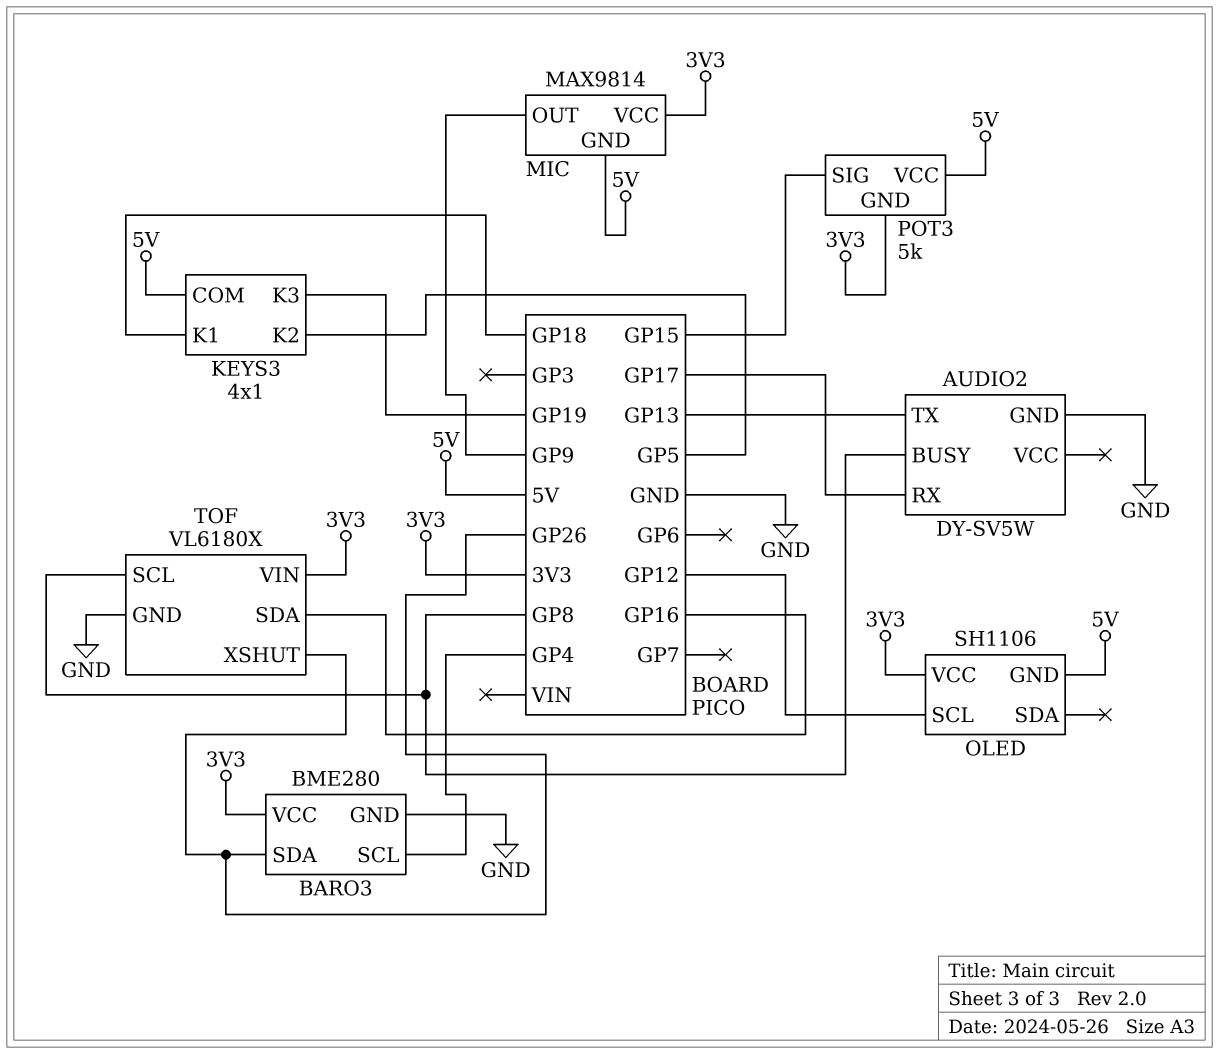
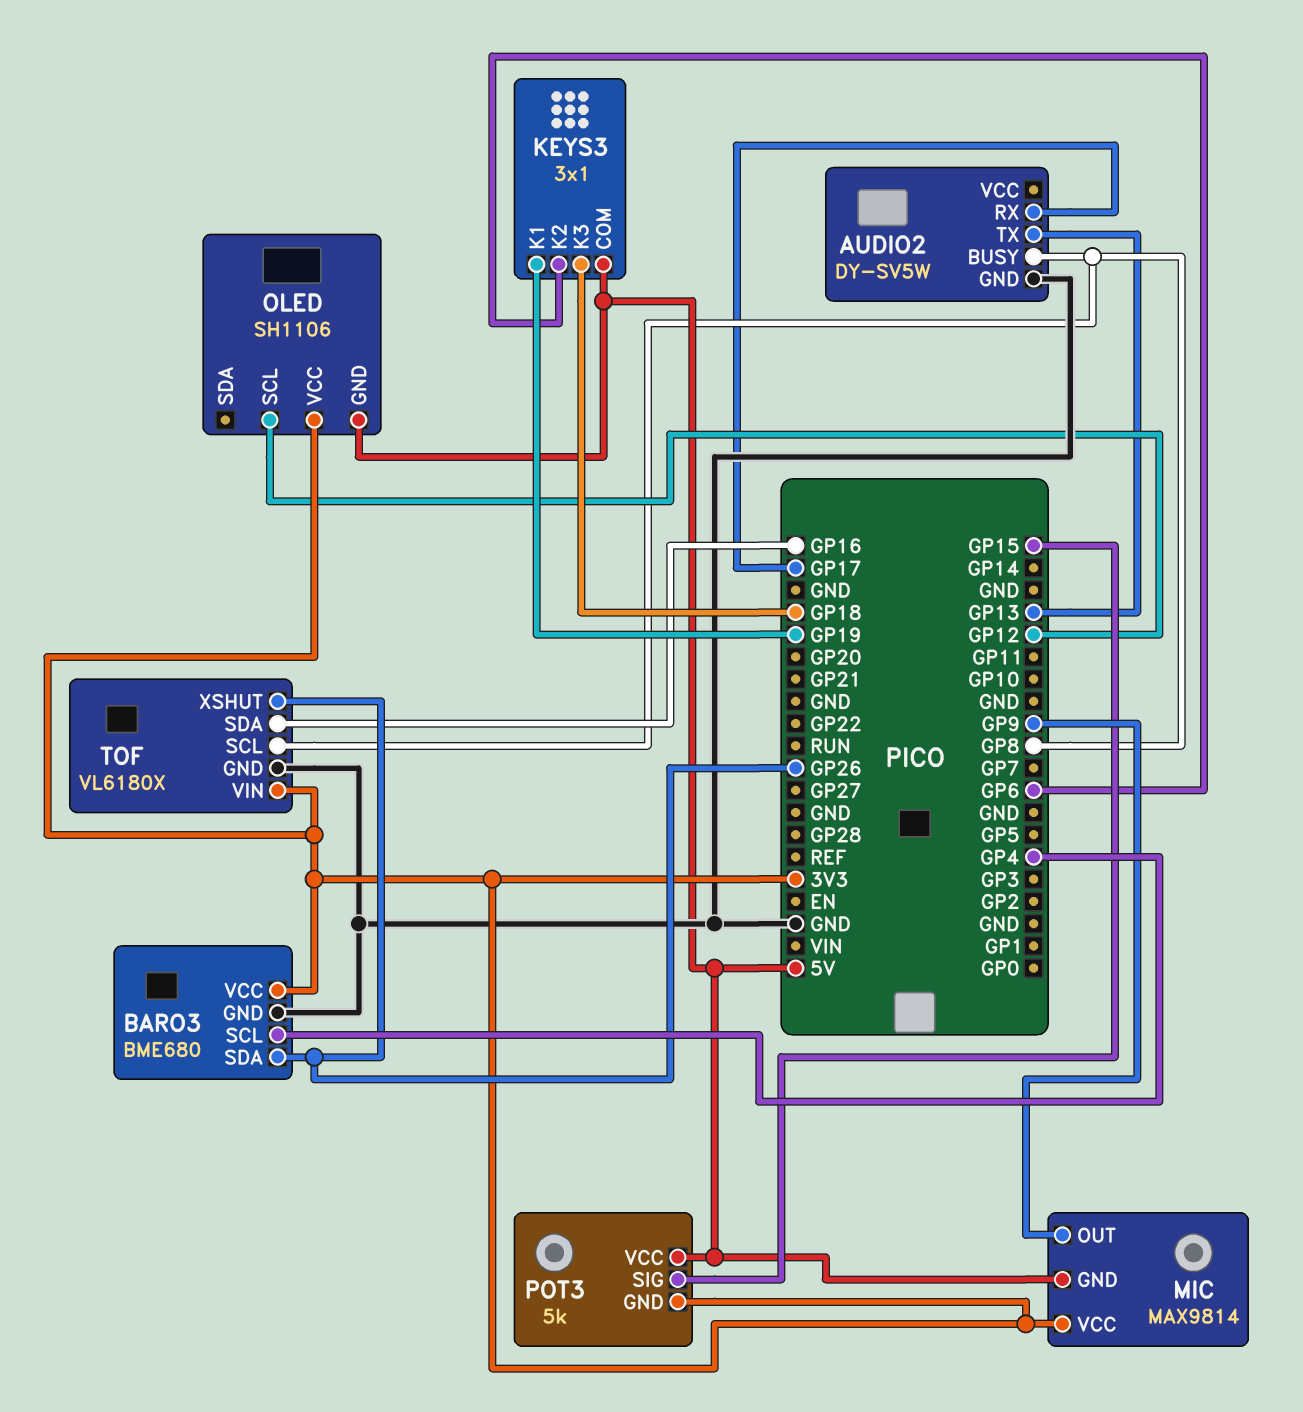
BARO3: BME280 -> BME680
KEYS3: 4x1 -> 3x1
KEYS3 pin K1: GP18 -> GP19
KEYS3 pin K2: GP5 -> GP6
KEYS3 pin K3: GP19 -> GP18

